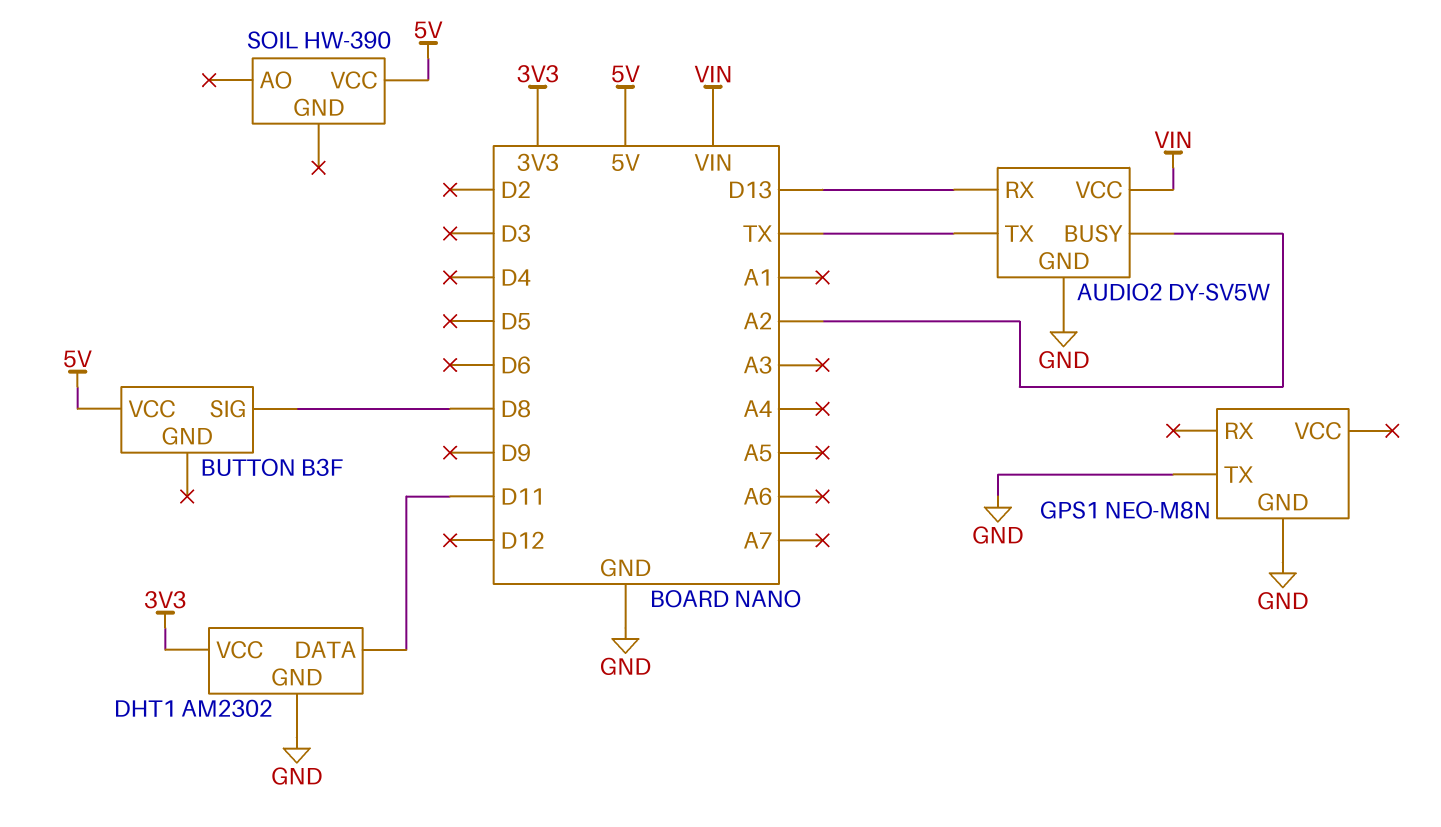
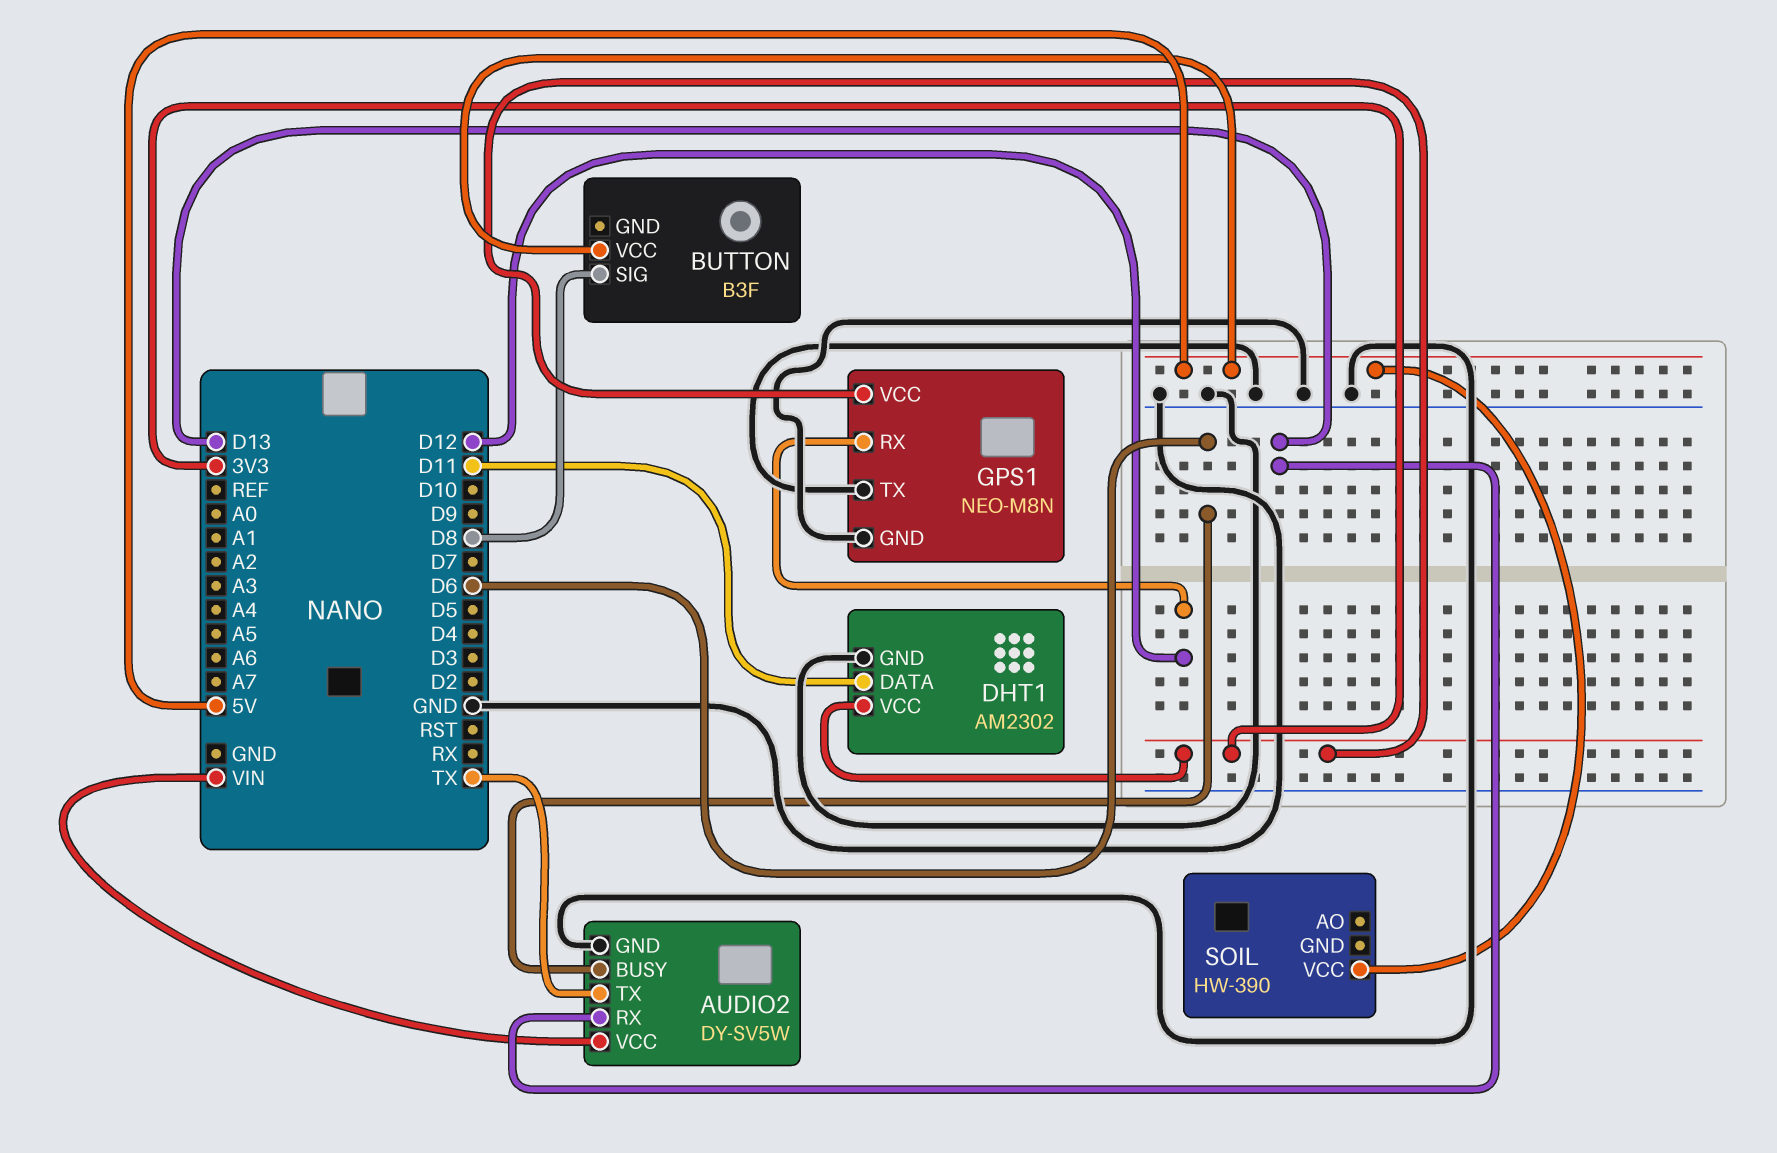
AUDIO2 pin BUSY: A2 -> D6
GPS1 pin RX: none -> D12
GPS1 pin VCC: none -> 3V3

